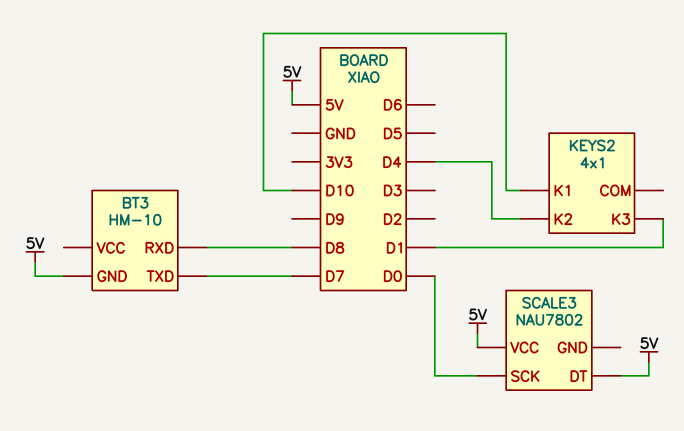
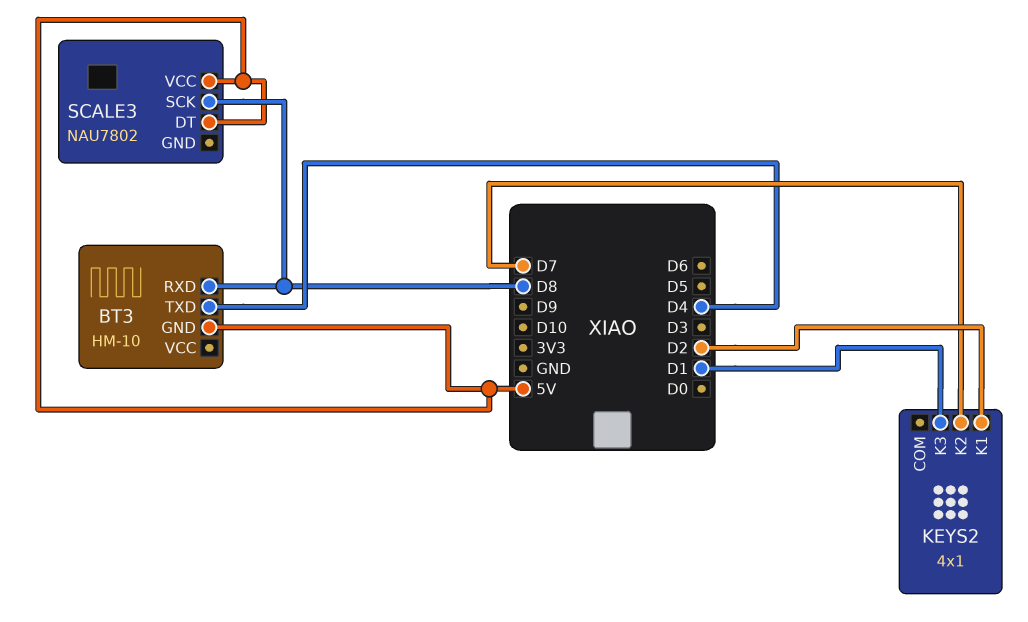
BT3 pin TXD: D7 -> D4
KEYS2 pin K1: D10 -> D2
KEYS2 pin K2: D4 -> D7
SCALE3 pin SCK: D0 -> D8

